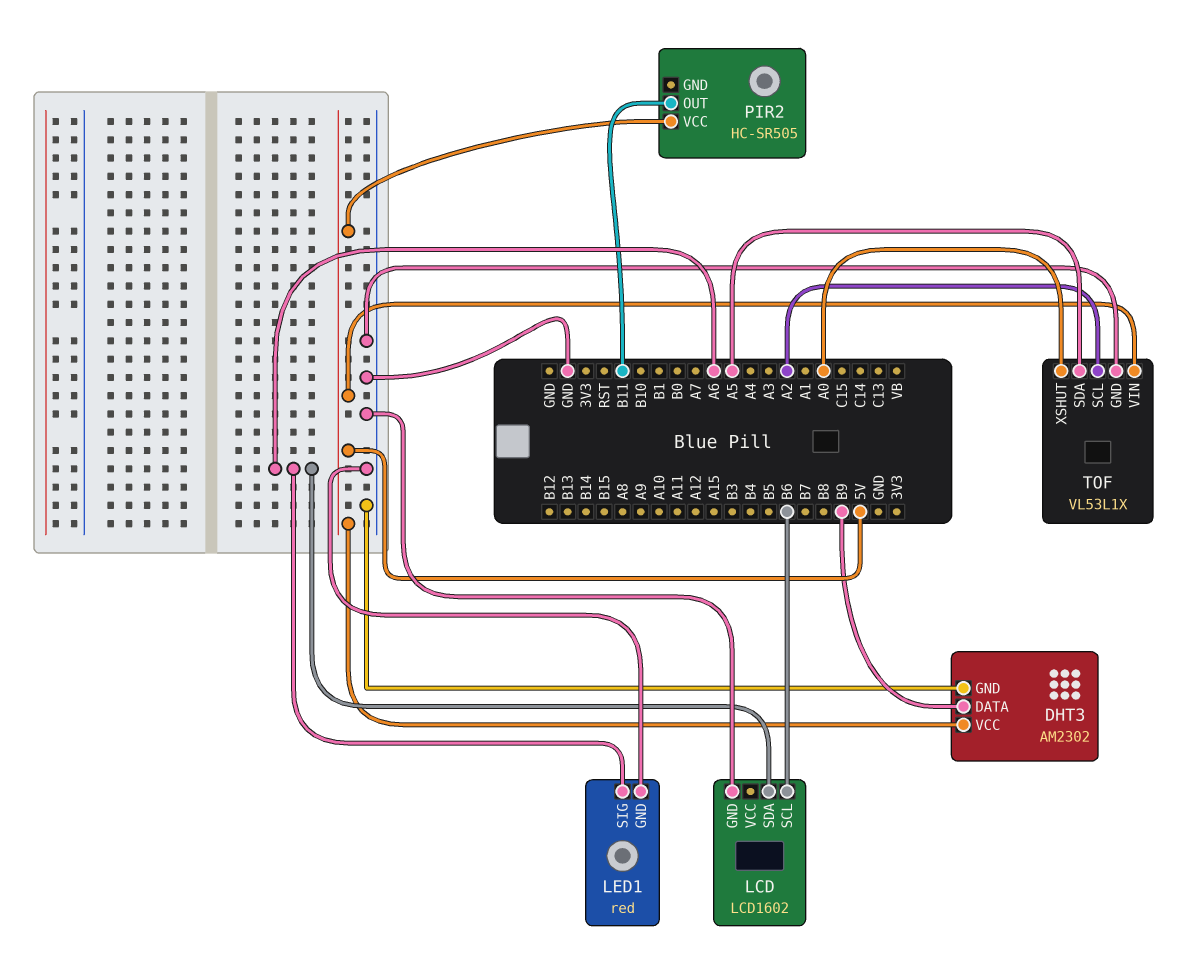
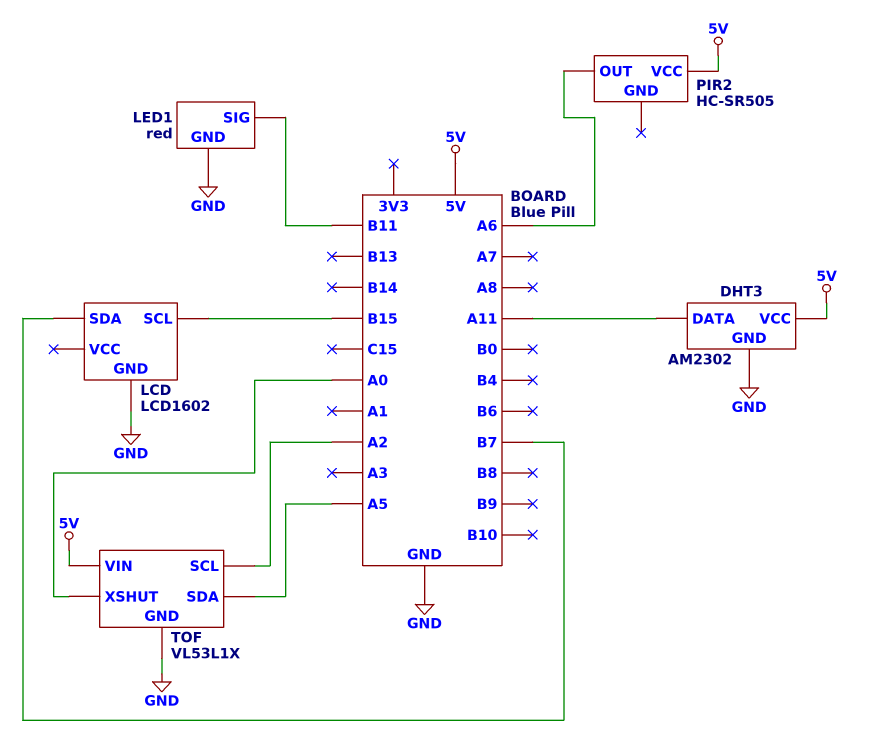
DHT3 pin DATA: B9 -> A11
LCD pin SCL: B6 -> B15
LCD pin SDA: A6 -> B7
LED1 pin SIG: A6 -> B11
PIR2 pin OUT: B11 -> A6

